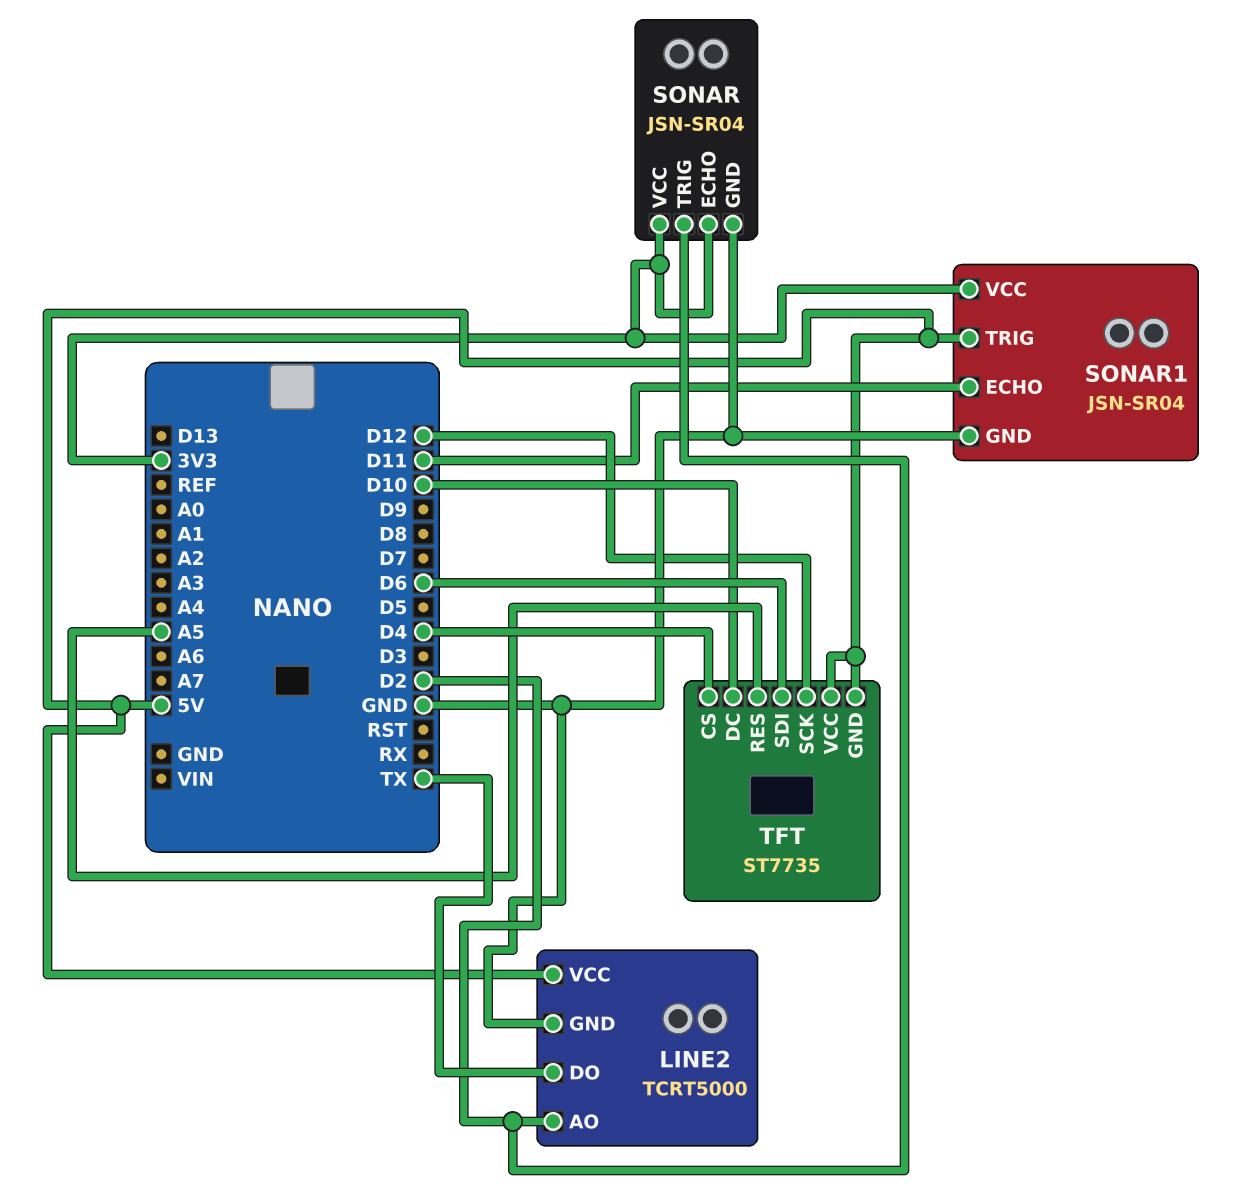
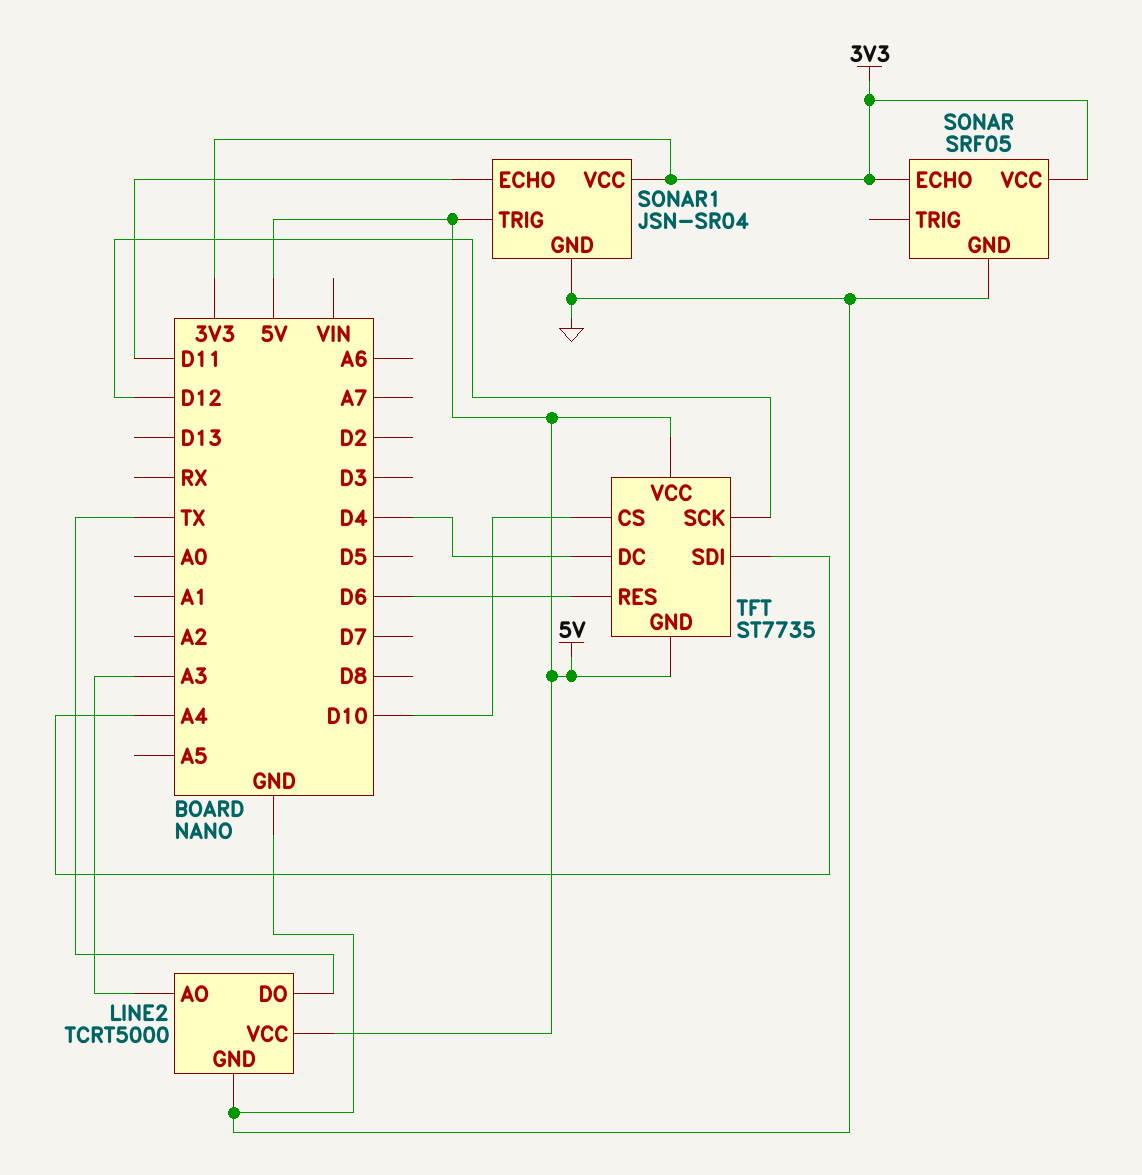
LINE2 pin AO: D2 -> A3
SONAR: JSN-SR04 -> SRF05
SONAR pin TRIG: D2 -> none
TFT pin CS: D4 -> D10
TFT pin DC: D10 -> D4
TFT pin RES: A5 -> D6
TFT pin SDI: D6 -> A4

